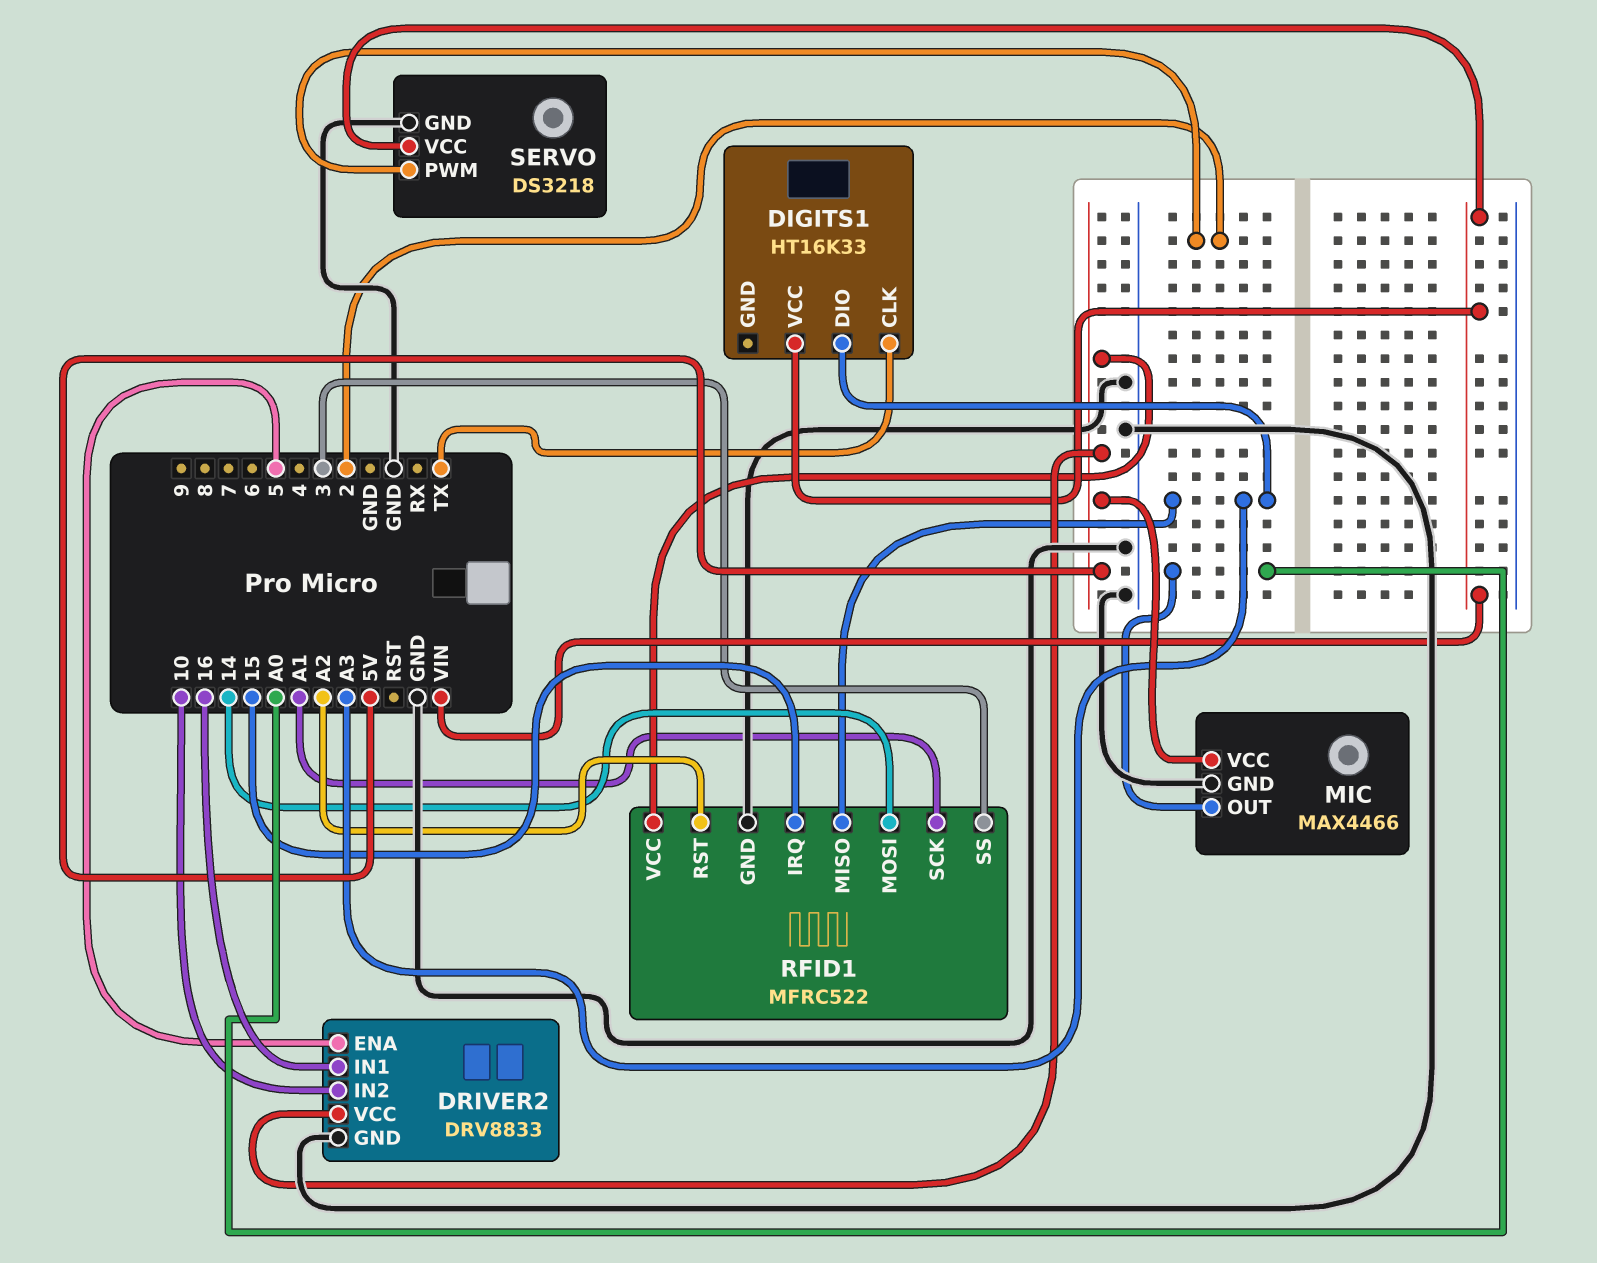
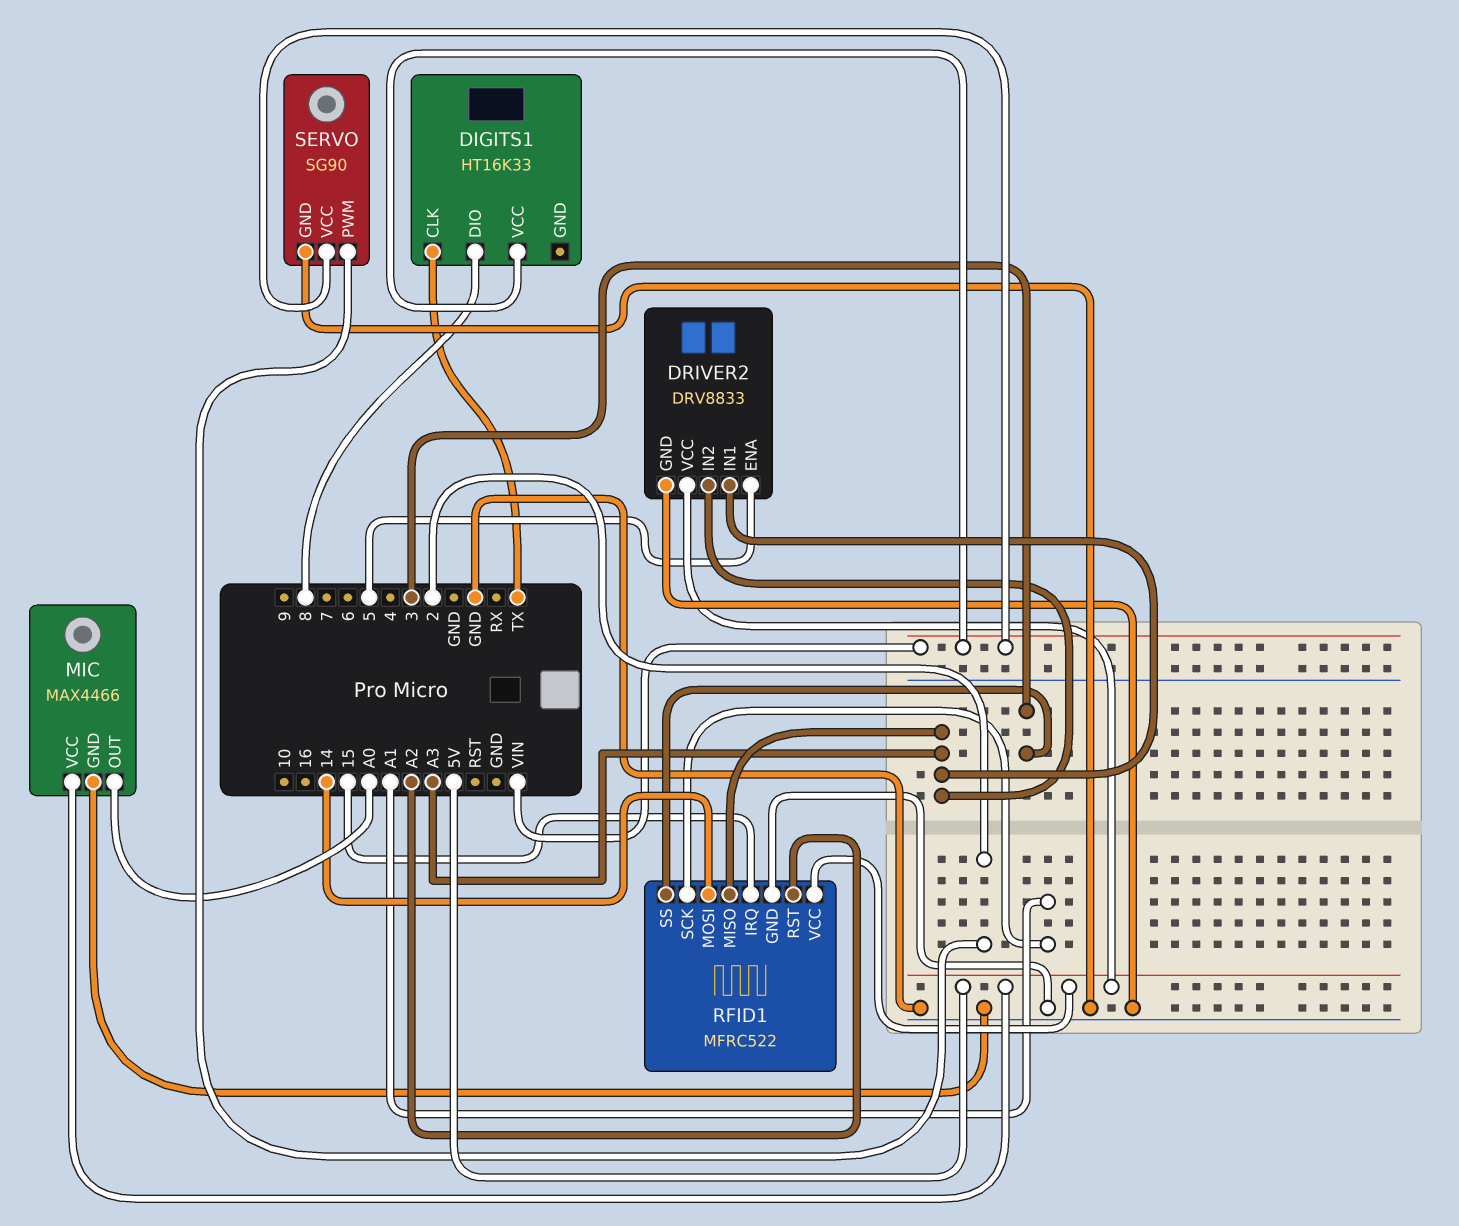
DIGITS1 pin DIO: A3 -> 8
DRIVER2 pin IN1: 16 -> A3
DRIVER2 pin IN2: 10 -> A3
SERVO: DS3218 -> SG90

